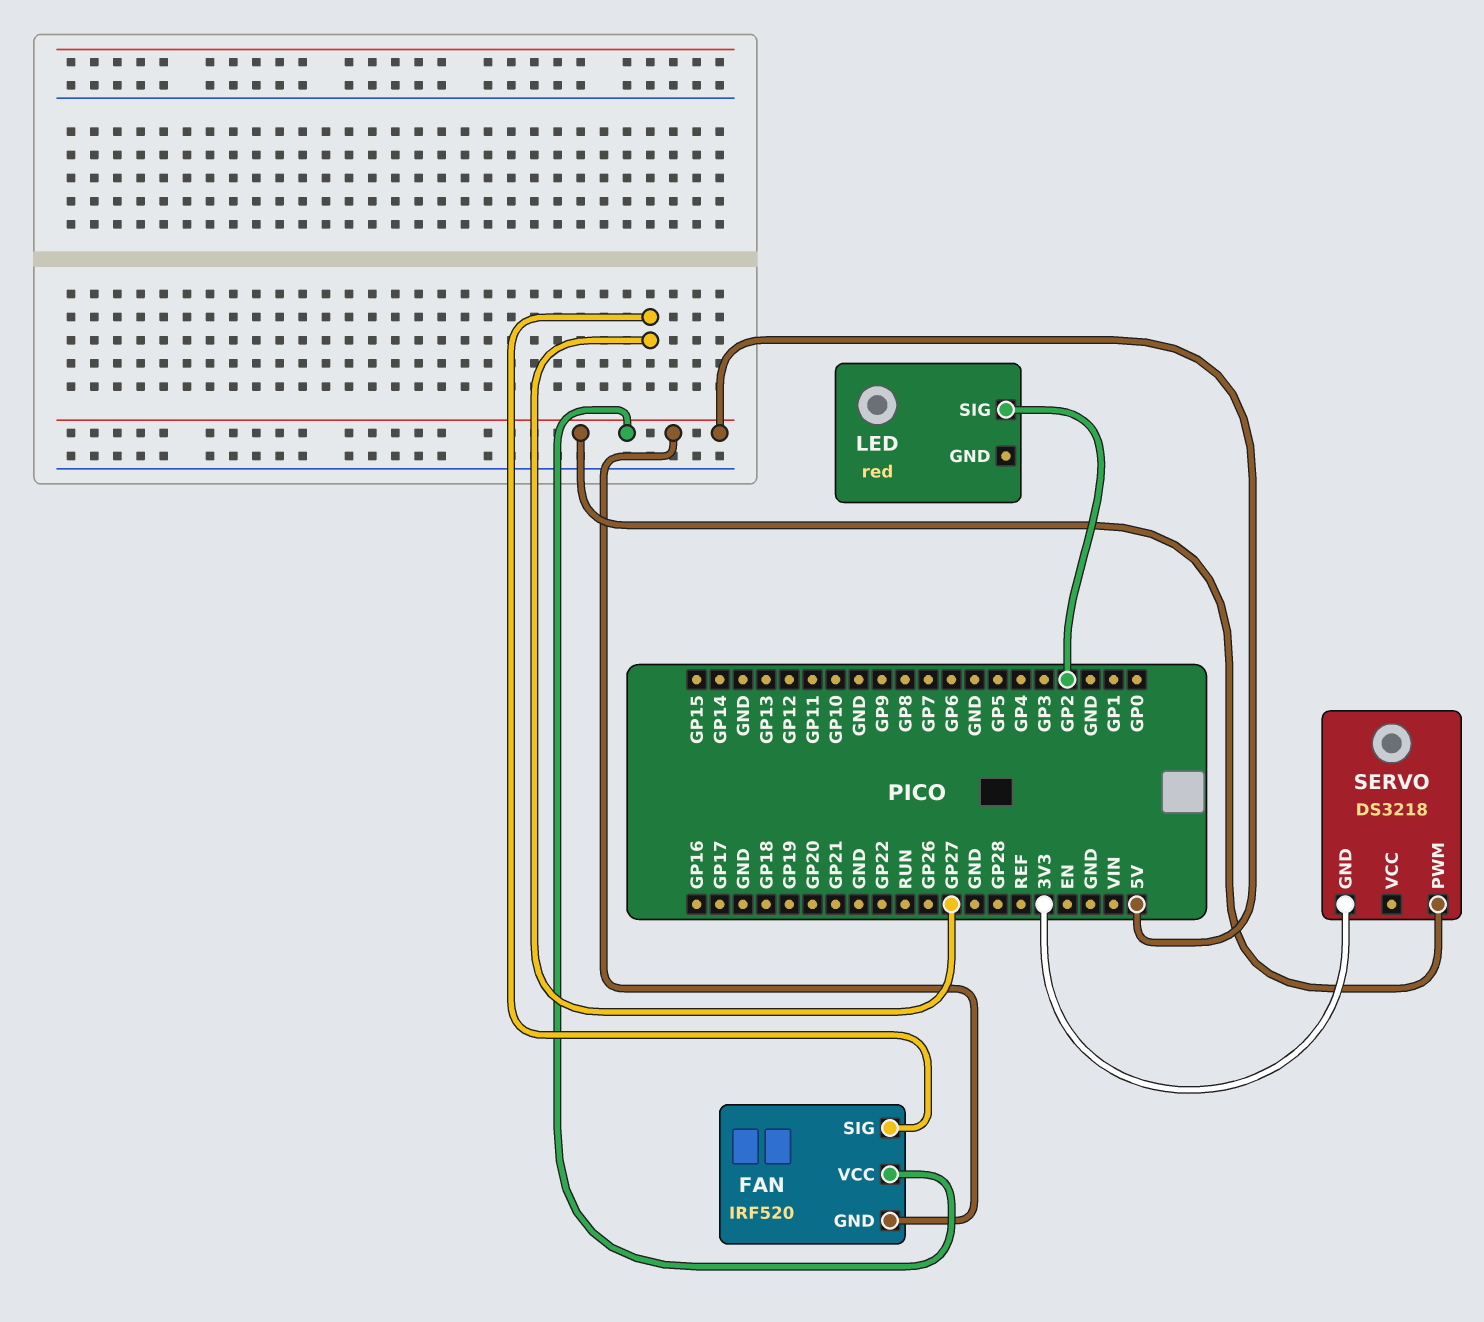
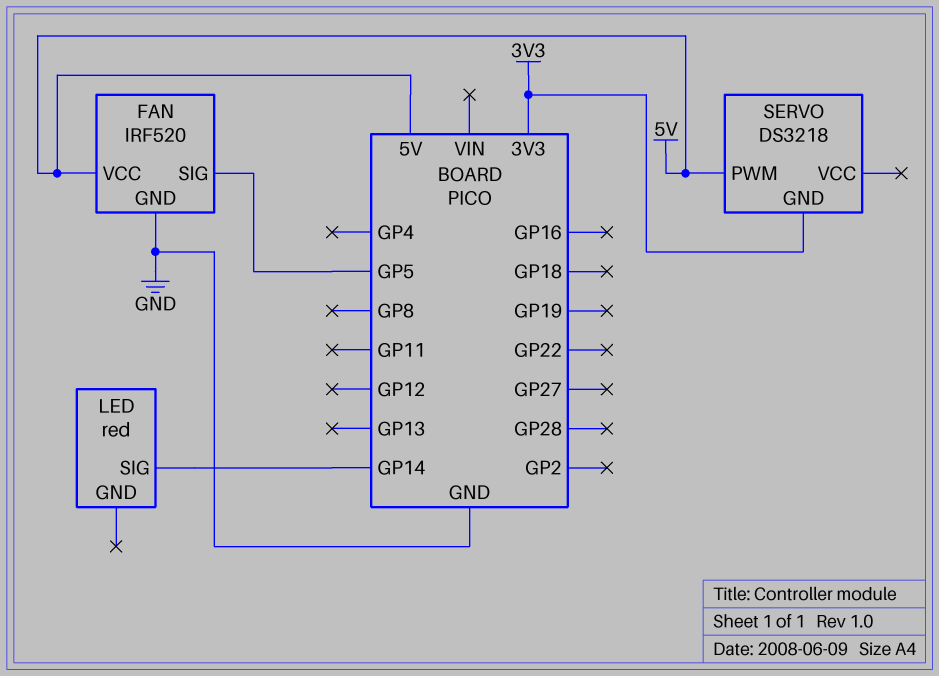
FAN pin GND: 5V -> GND
FAN pin SIG: GP27 -> GP5
LED pin SIG: GP2 -> GP14

